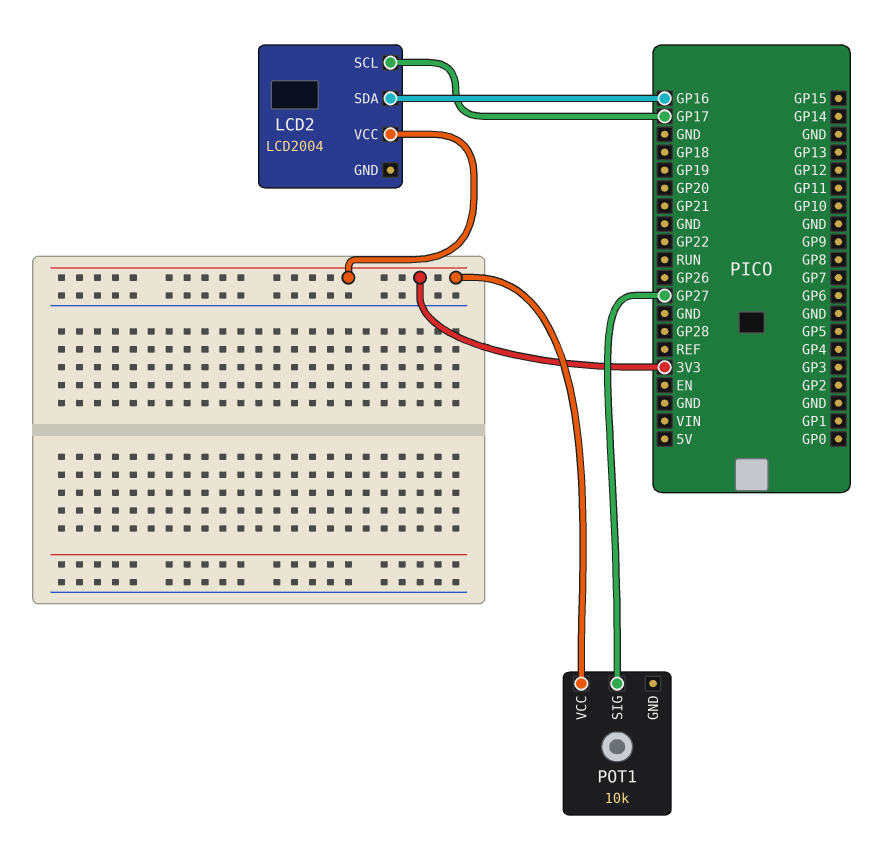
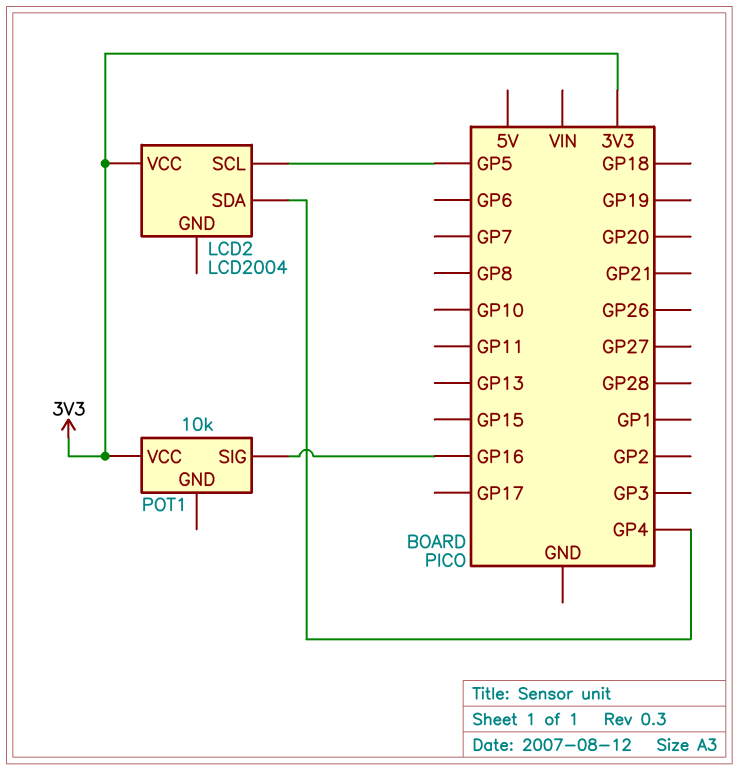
LCD2 pin SCL: GP17 -> GP5
LCD2 pin SDA: GP16 -> GP4
POT1 pin SIG: GP27 -> GP16

